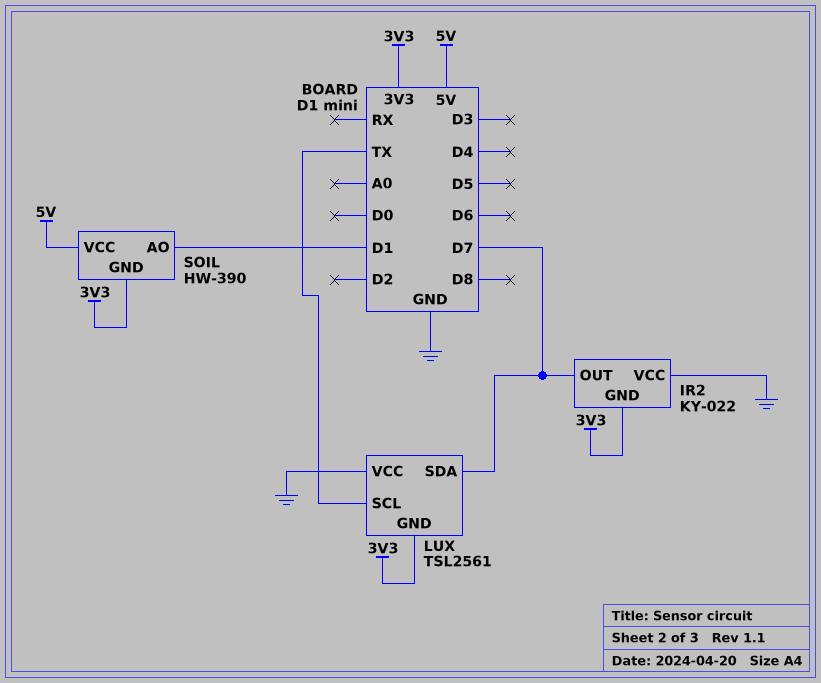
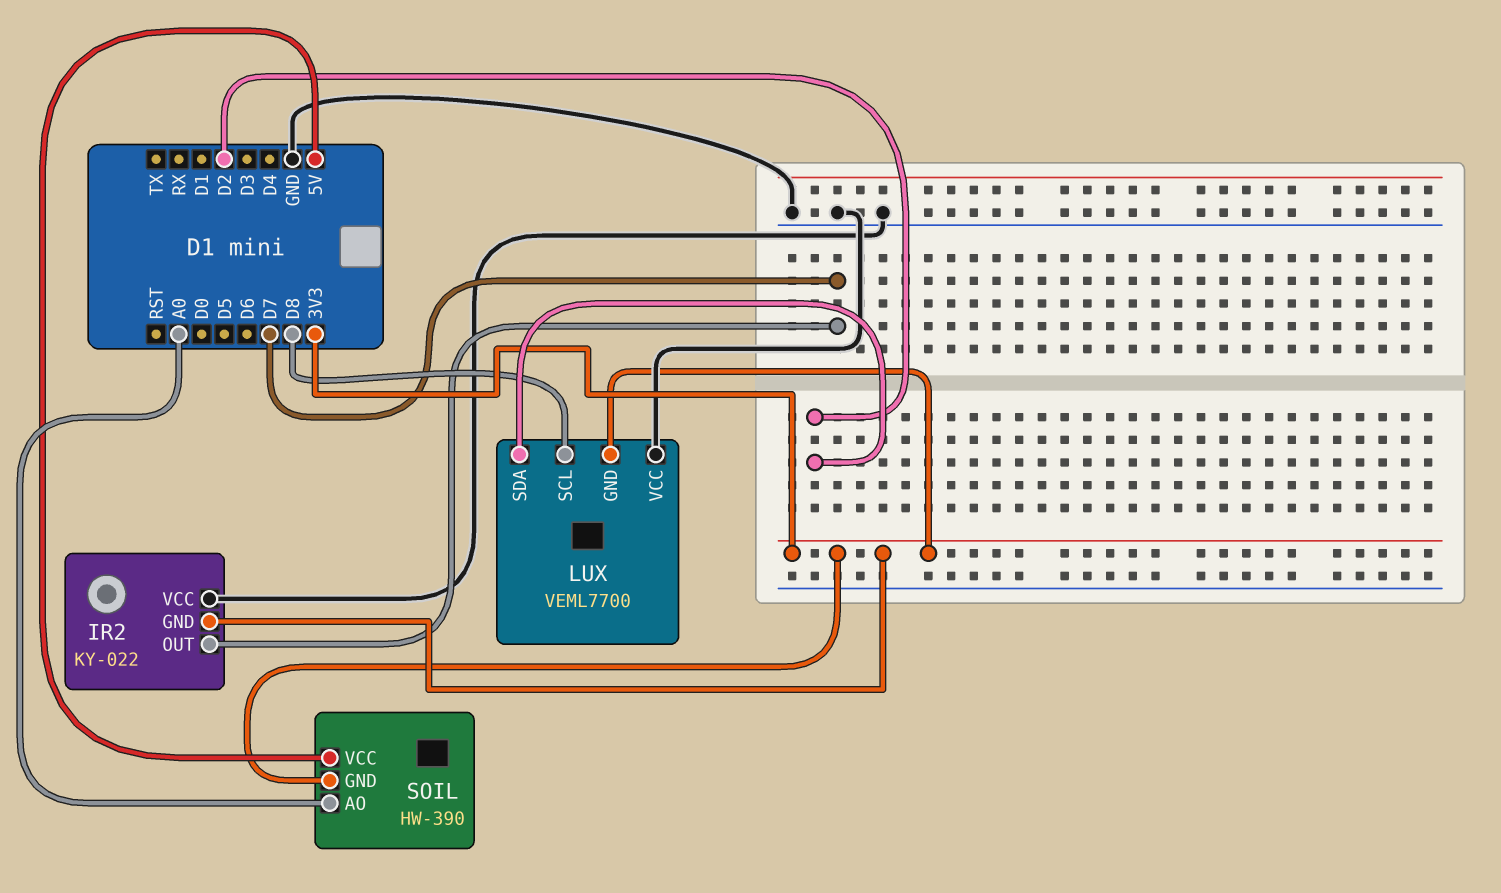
LUX: TSL2561 -> VEML7700
LUX pin SCL: TX -> D8
LUX pin SDA: D7 -> D2
SOIL pin AO: D1 -> A0

